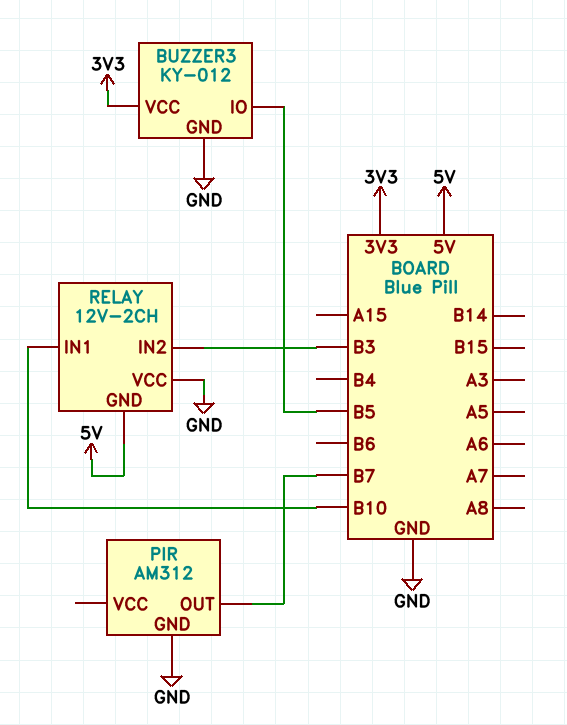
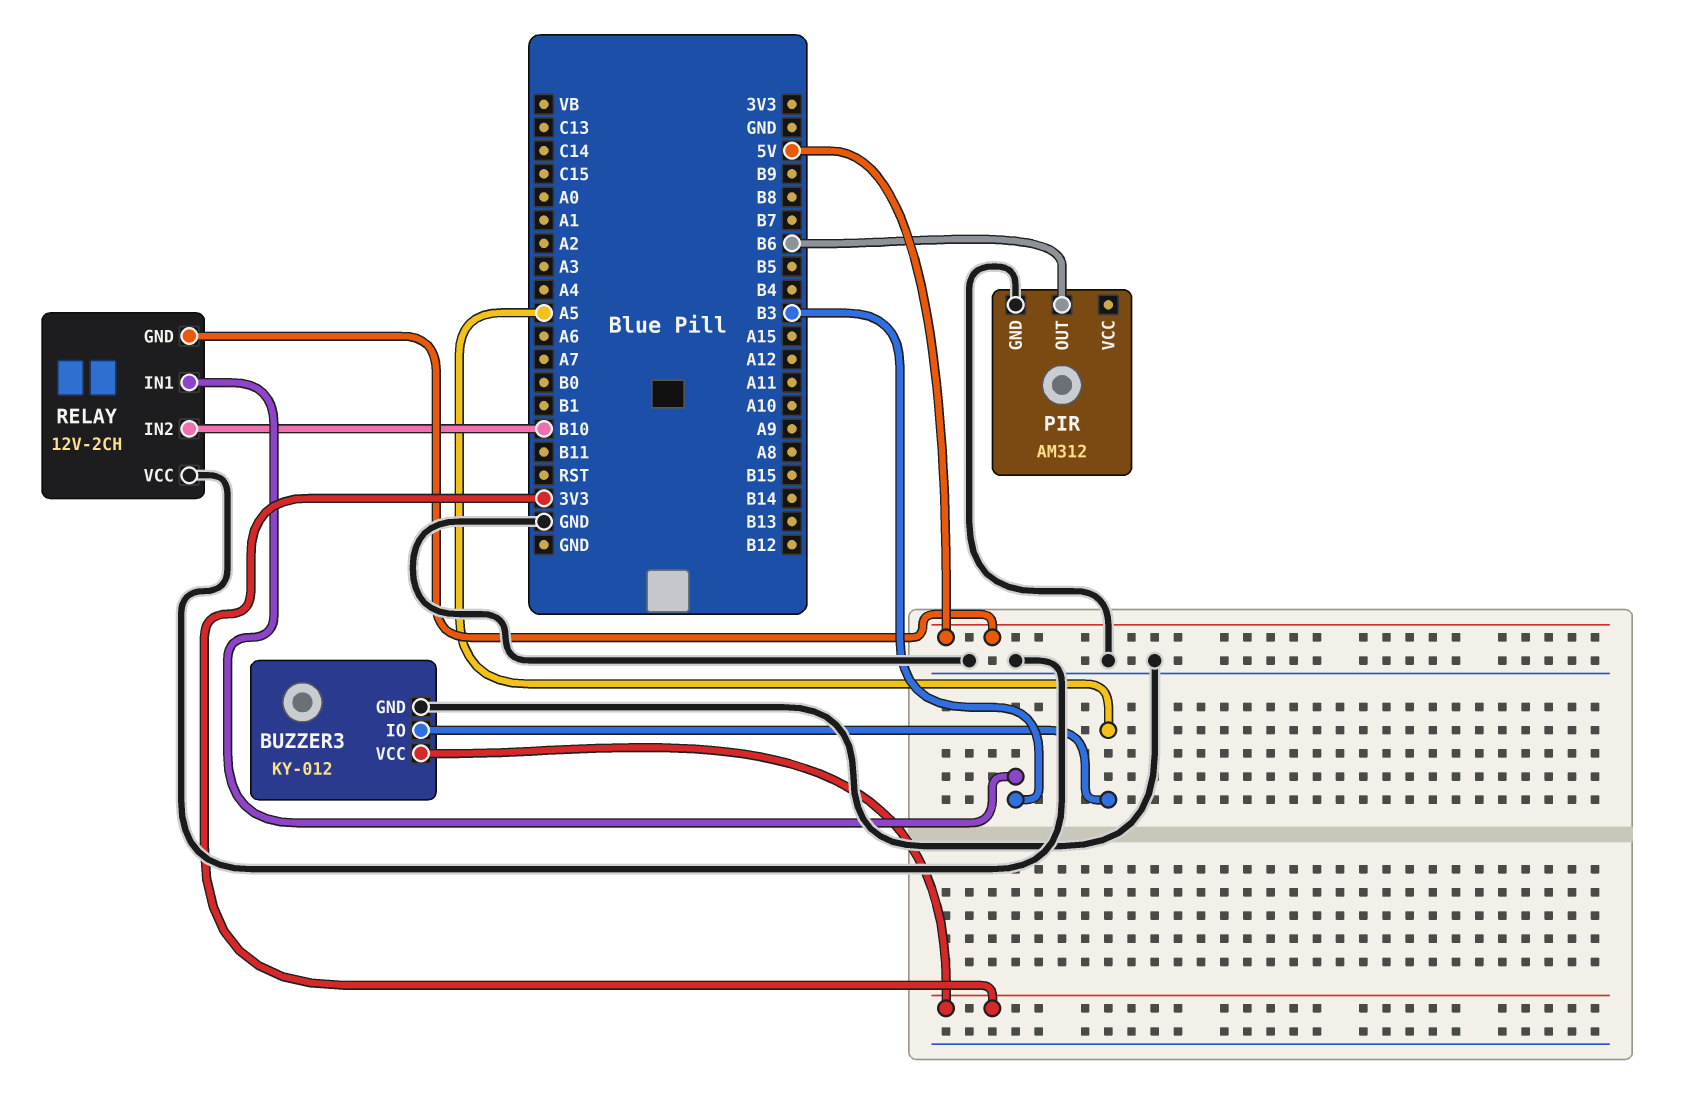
BUZZER3 pin IO: B5 -> A5
PIR pin OUT: B7 -> B6
RELAY pin IN1: B10 -> B3
RELAY pin IN2: B3 -> B10

